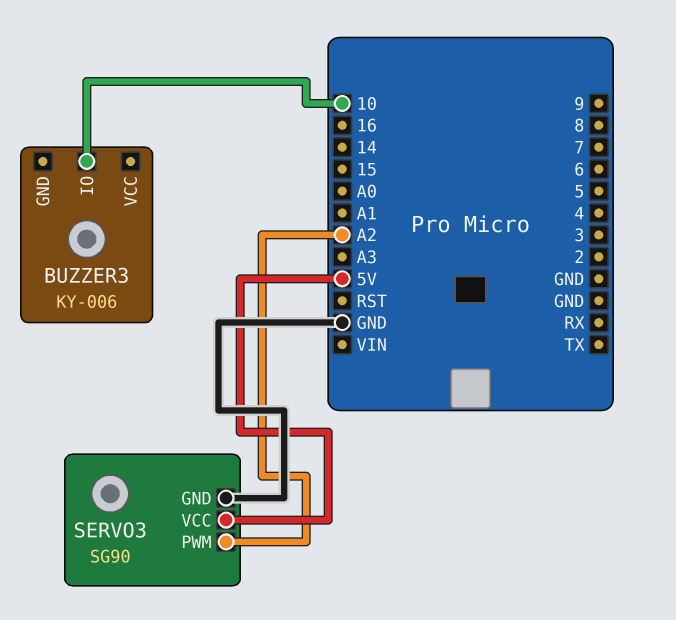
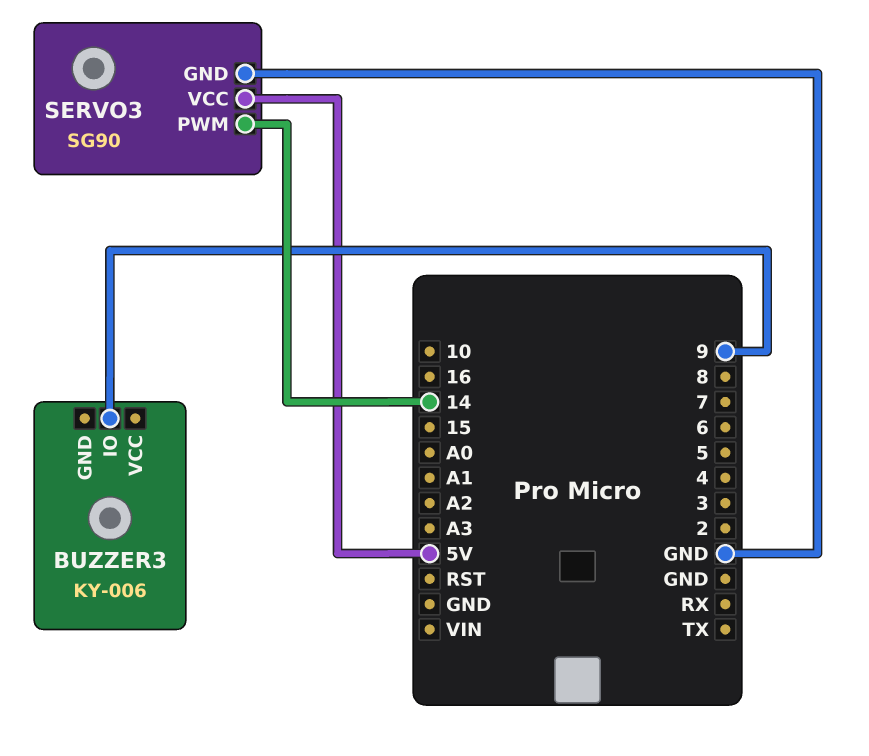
BUZZER3 pin IO: 10 -> 9
SERVO3 pin PWM: A2 -> 14

